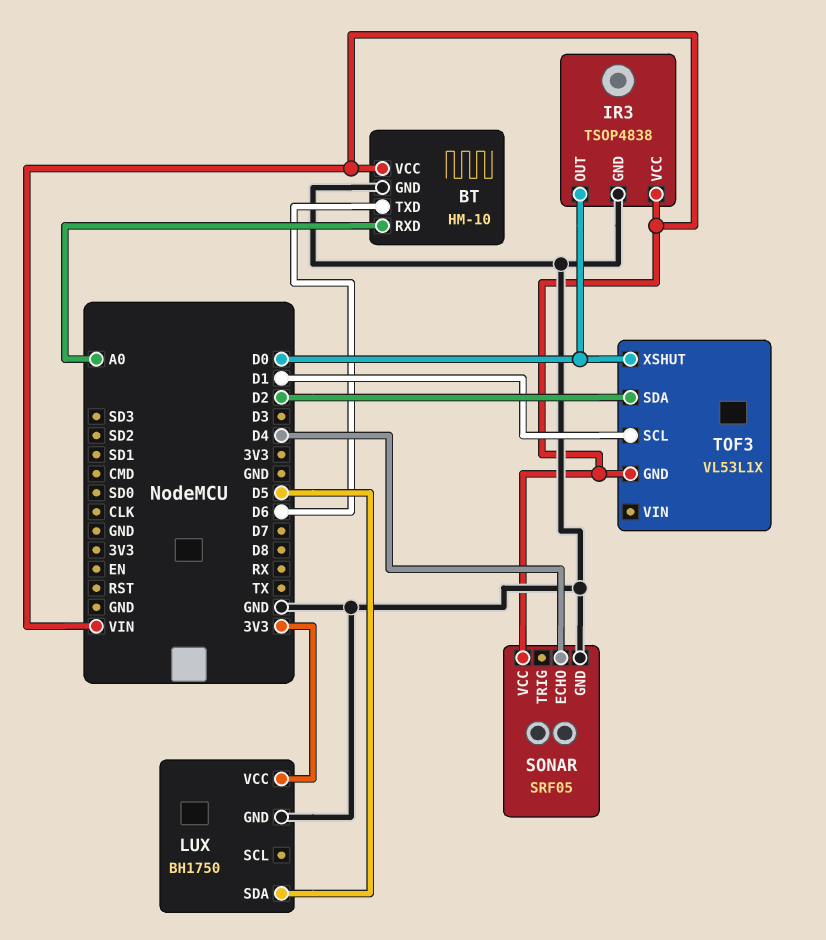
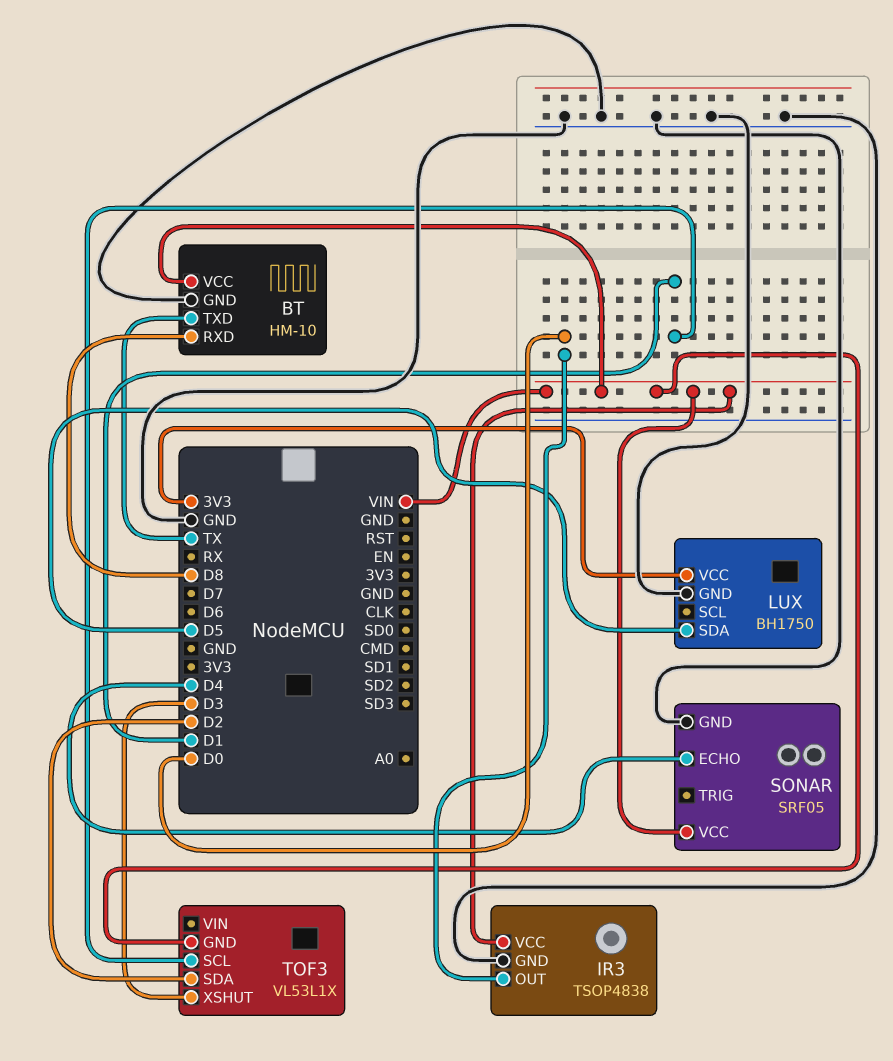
BT pin RXD: A0 -> D8
BT pin TXD: D6 -> TX
TOF3 pin XSHUT: D0 -> D3

